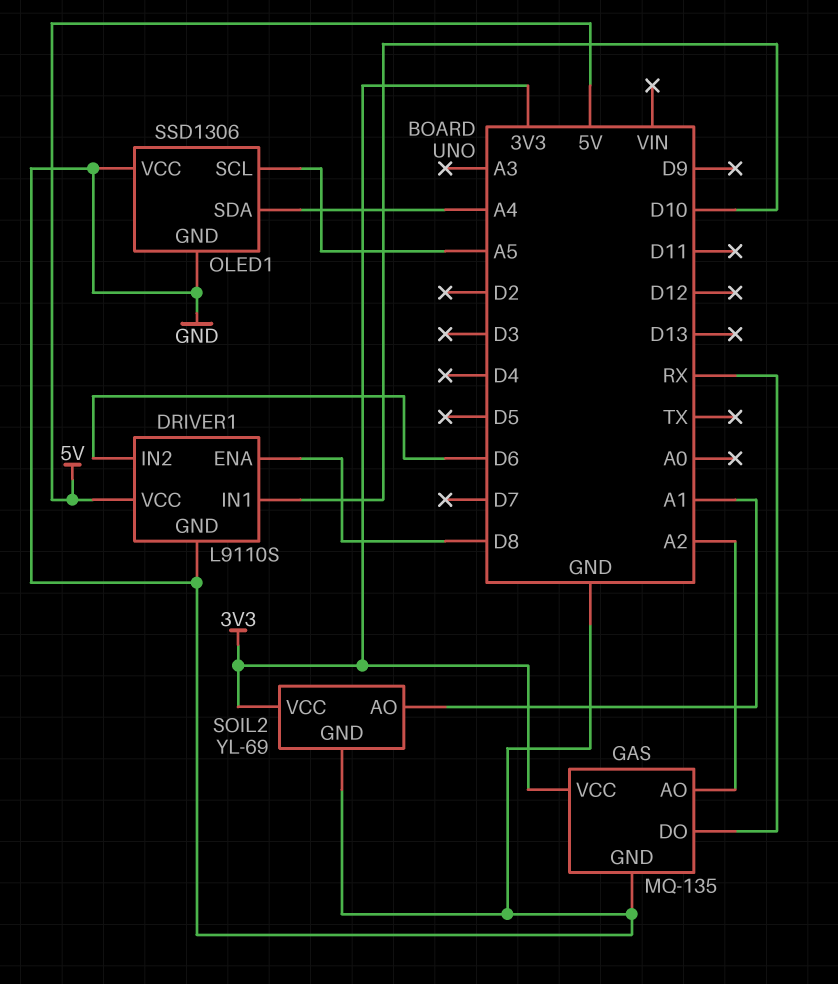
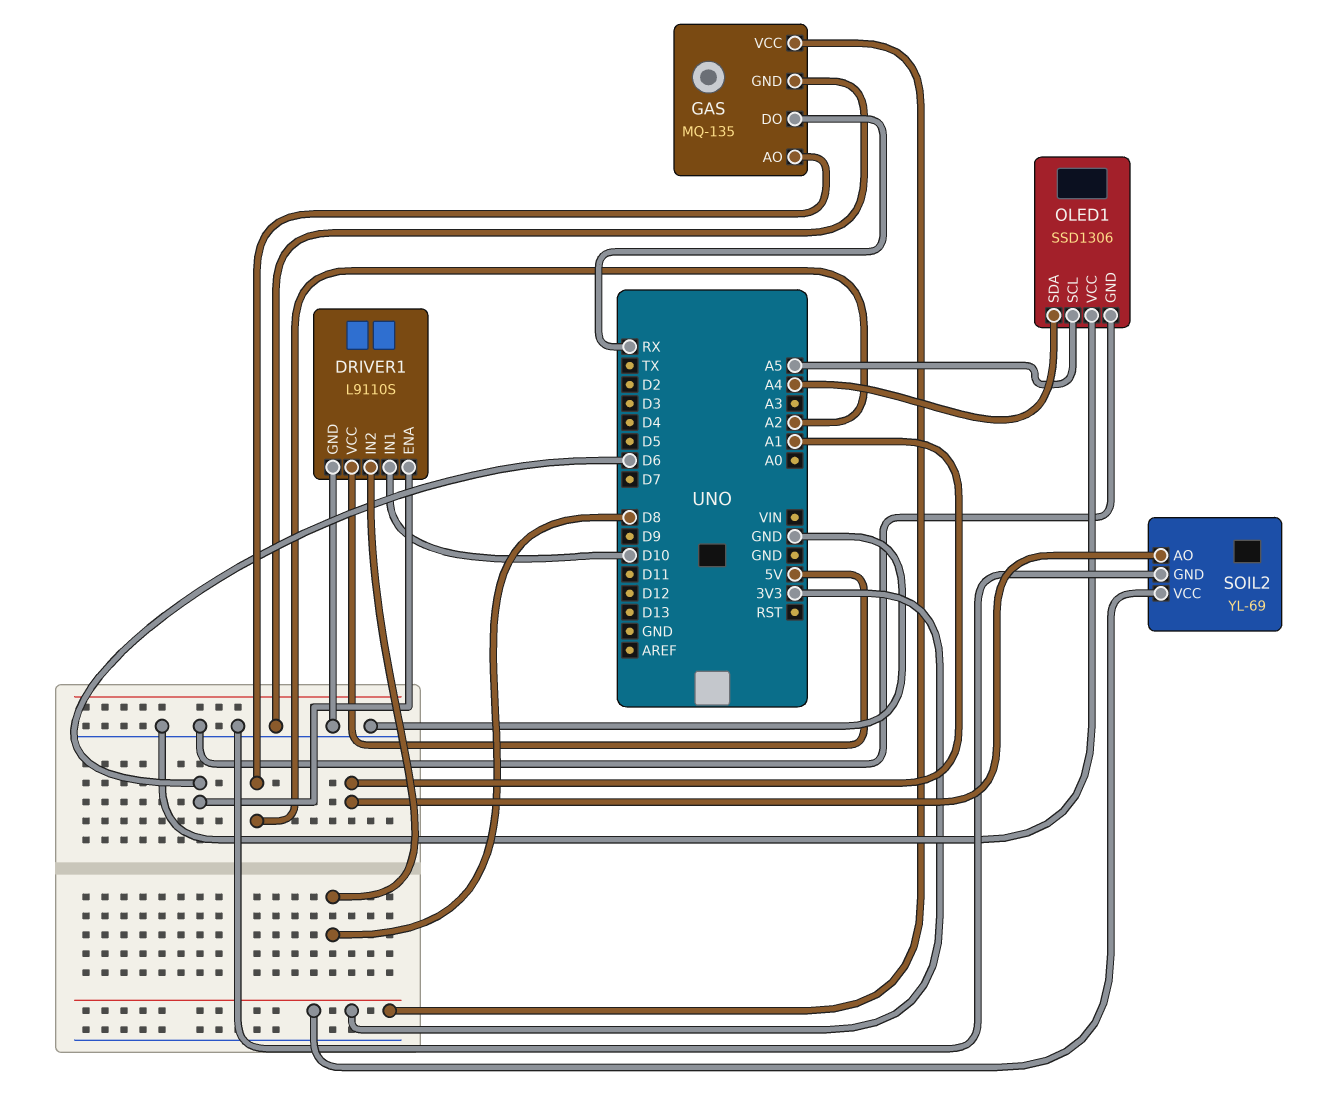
DRIVER1 pin ENA: D8 -> D6
DRIVER1 pin IN2: D6 -> D8

